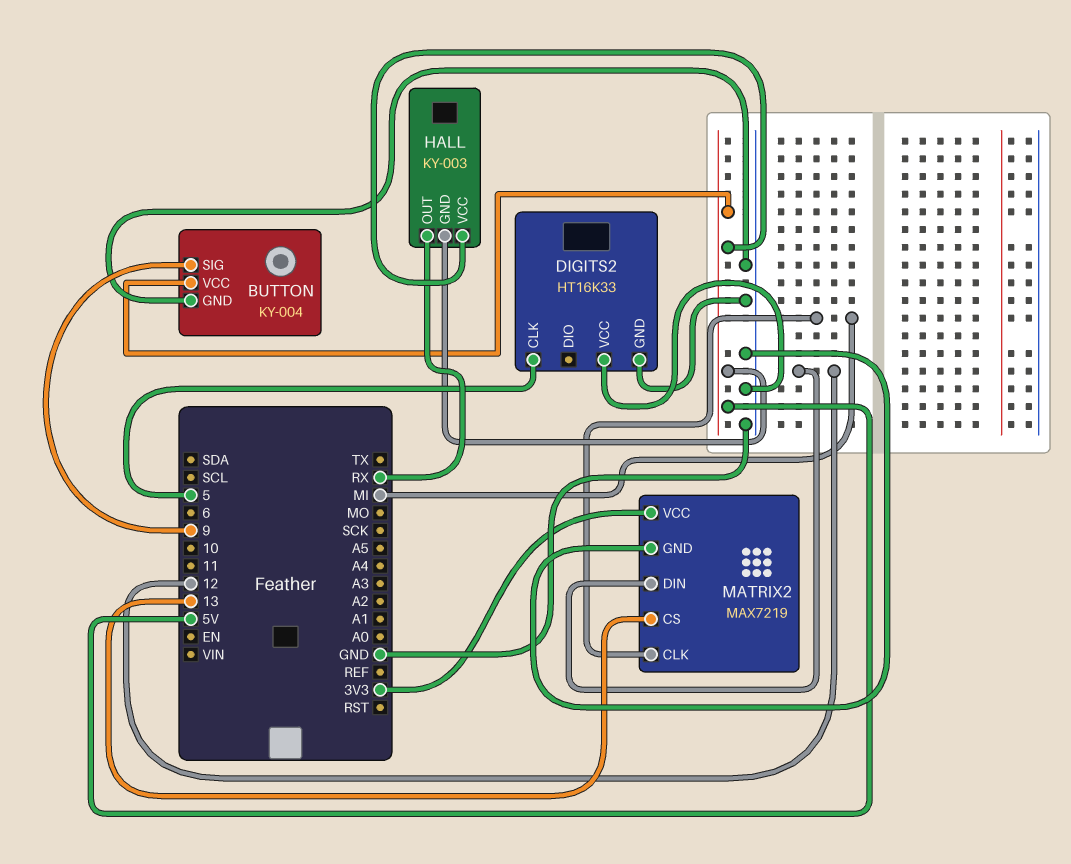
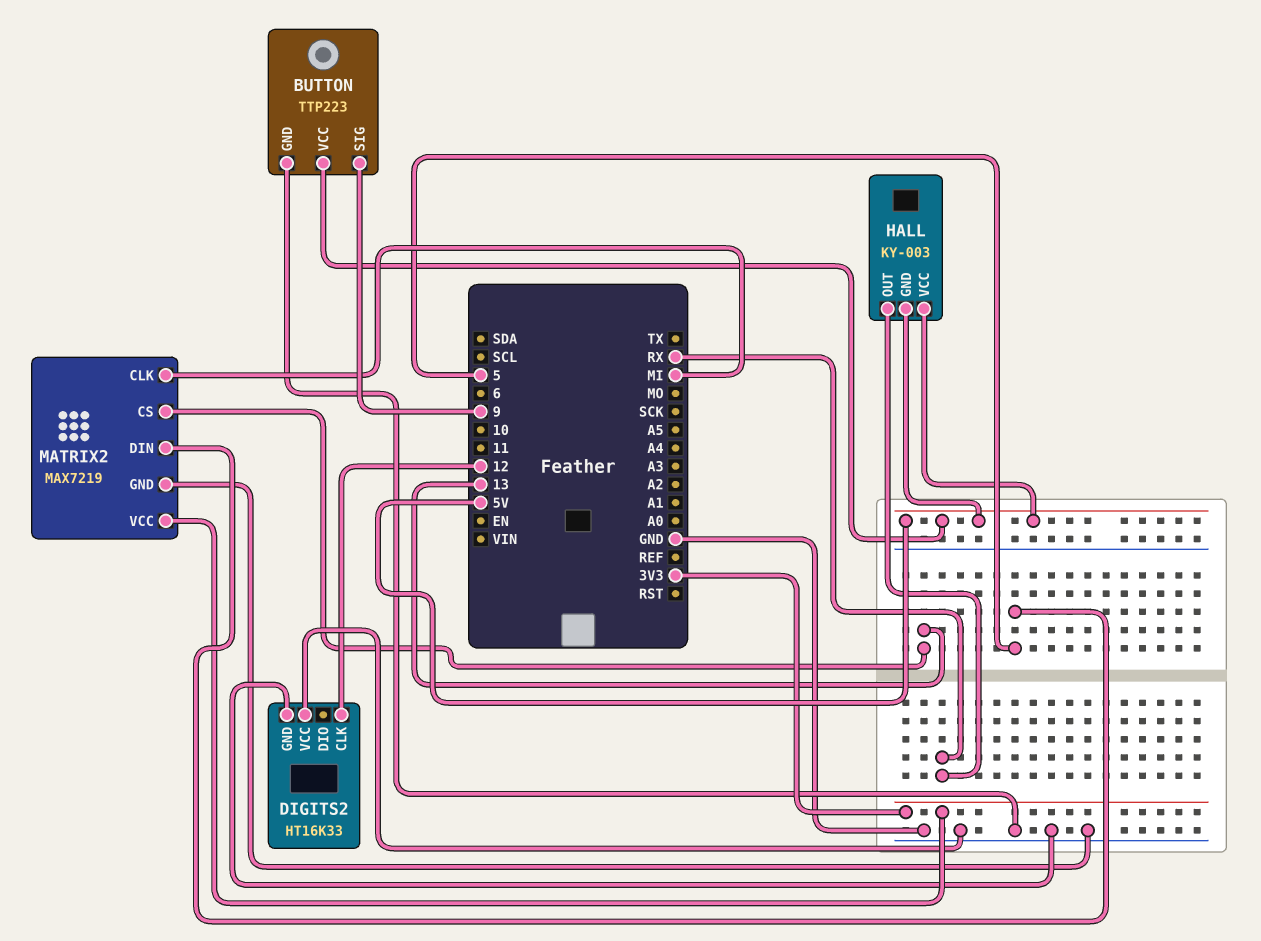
BUTTON: KY-004 -> TTP223
DIGITS2 pin CLK: 5 -> 12
MATRIX2 pin DIN: 12 -> 5

